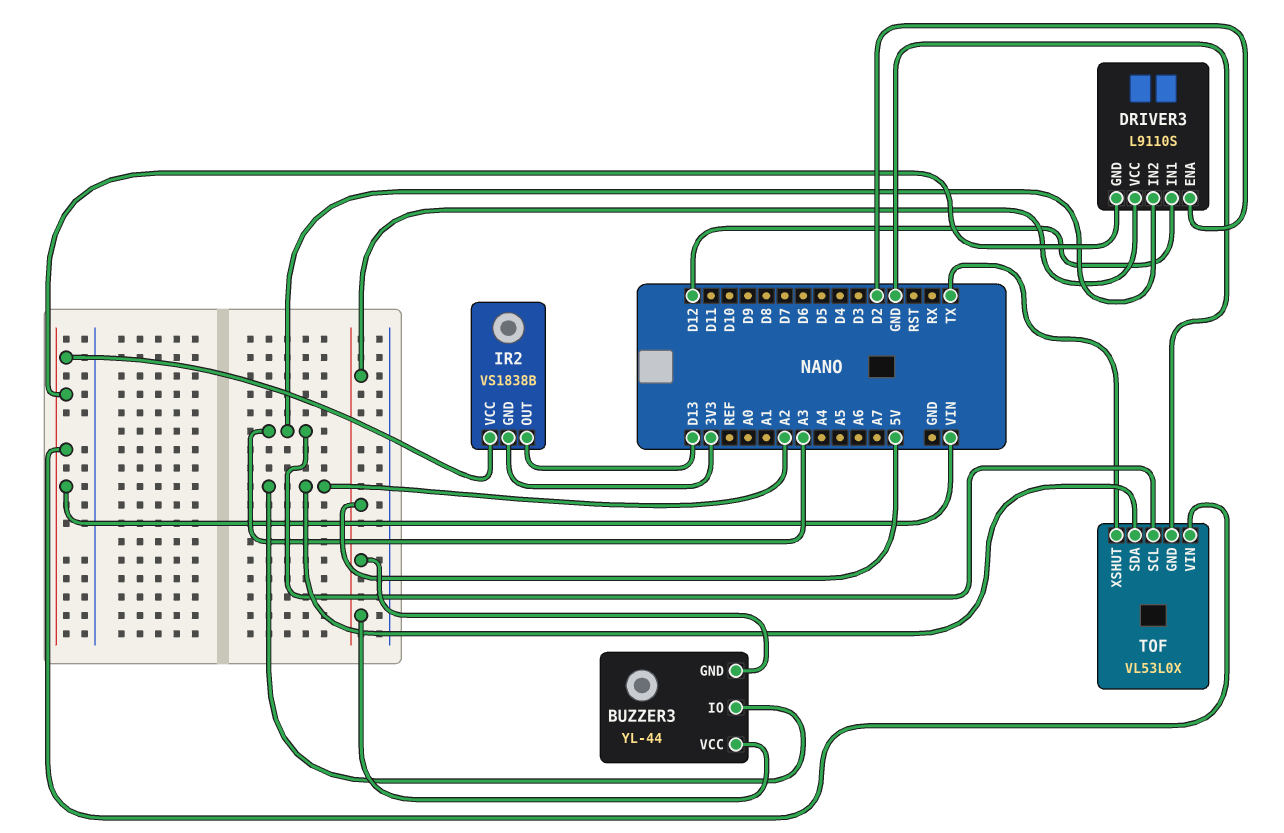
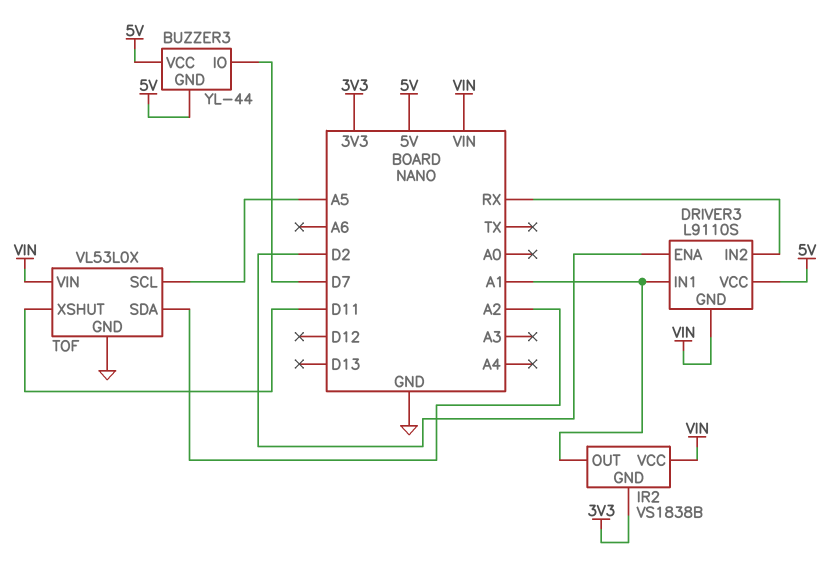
BUZZER3 pin IO: A2 -> D7
DRIVER3 pin IN1: D12 -> A1
DRIVER3 pin IN2: A3 -> RX
IR2 pin OUT: D13 -> A1
TOF pin SCL: A3 -> A5
TOF pin XSHUT: TX -> D11

